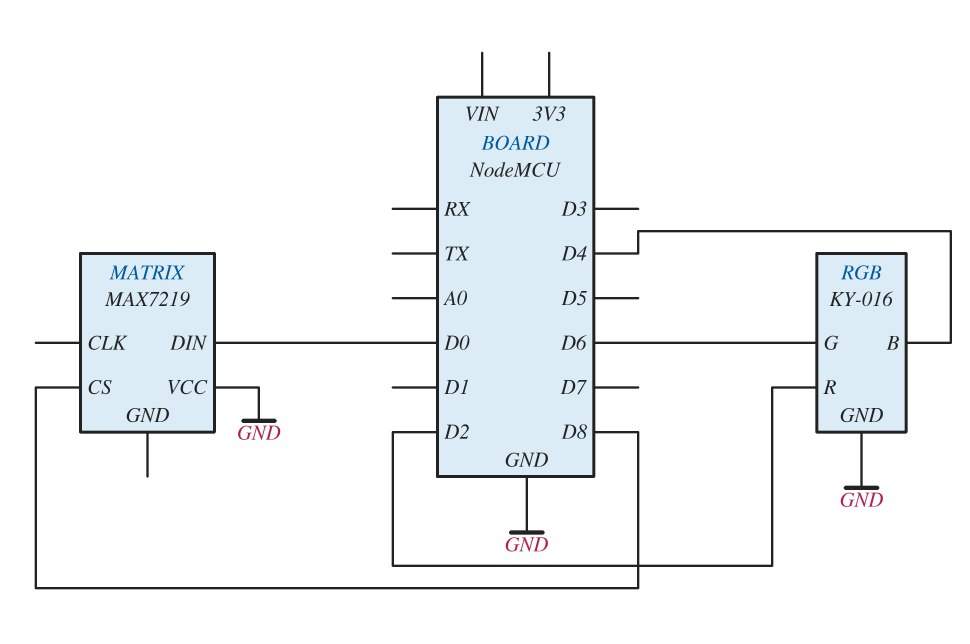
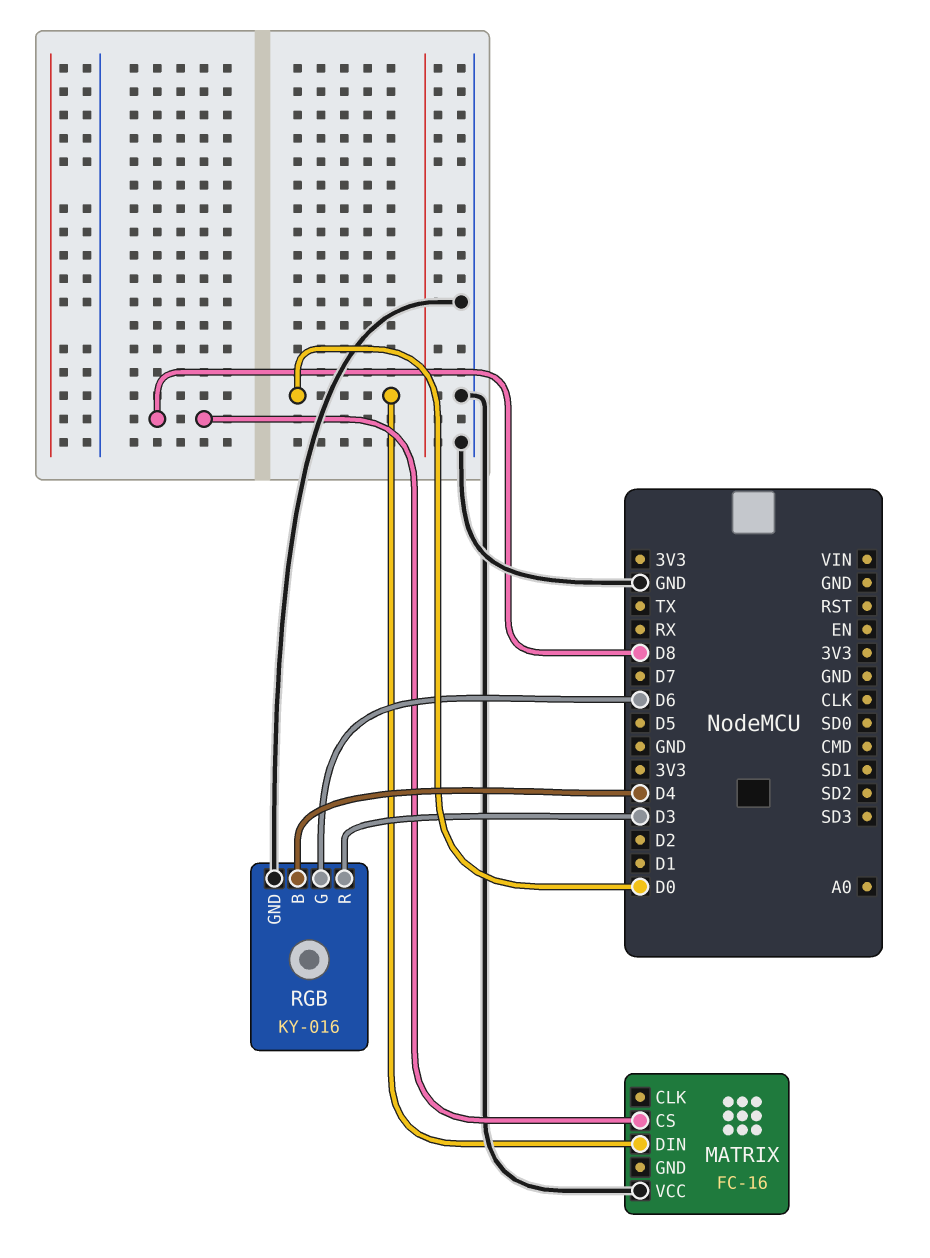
MATRIX: MAX7219 -> FC-16
RGB pin R: D2 -> D3

